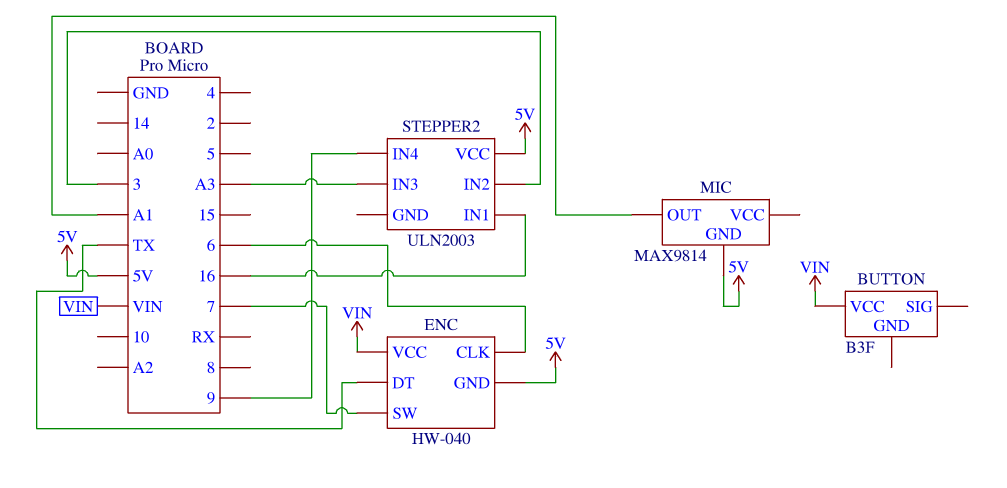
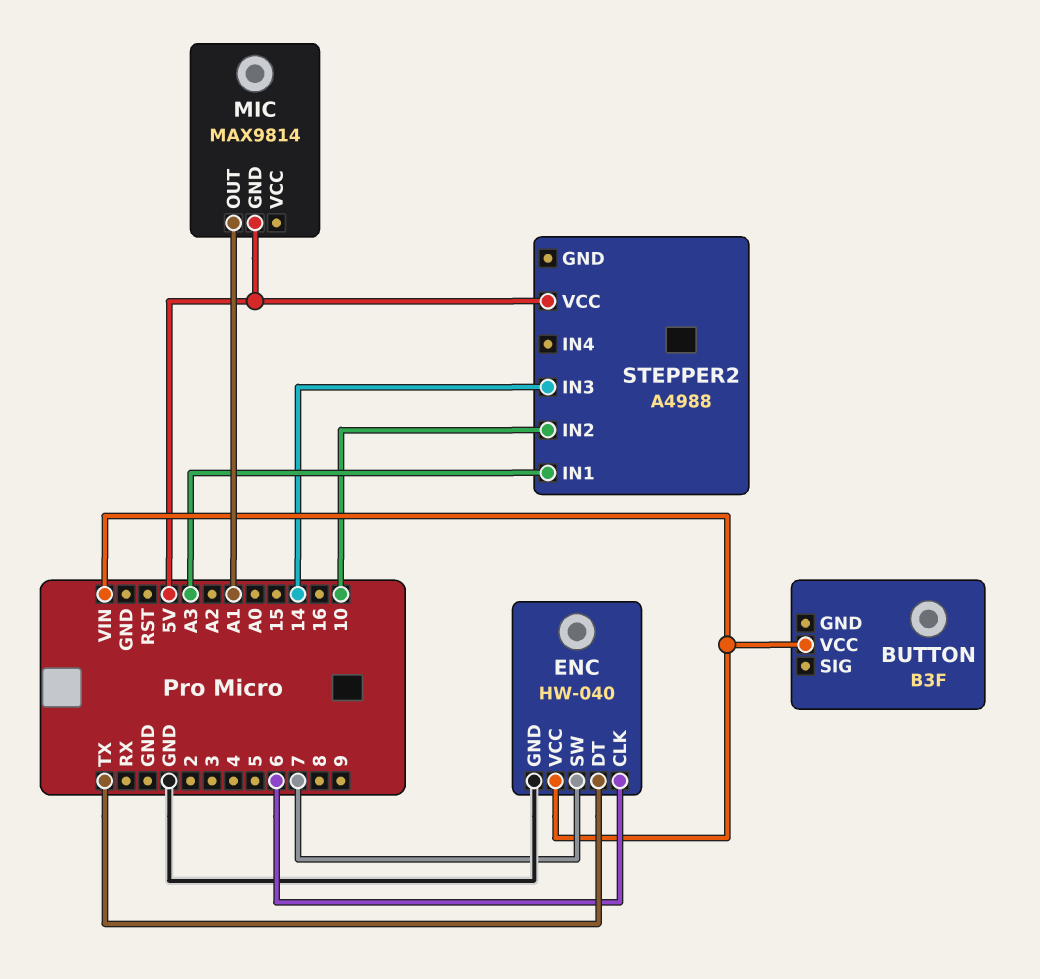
ENC pin GND: 5V -> GND
STEPPER2: ULN2003 -> A4988
STEPPER2 pin IN1: 16 -> A3
STEPPER2 pin IN2: 3 -> 10
STEPPER2 pin IN3: A3 -> 14
STEPPER2 pin IN4: 9 -> none

